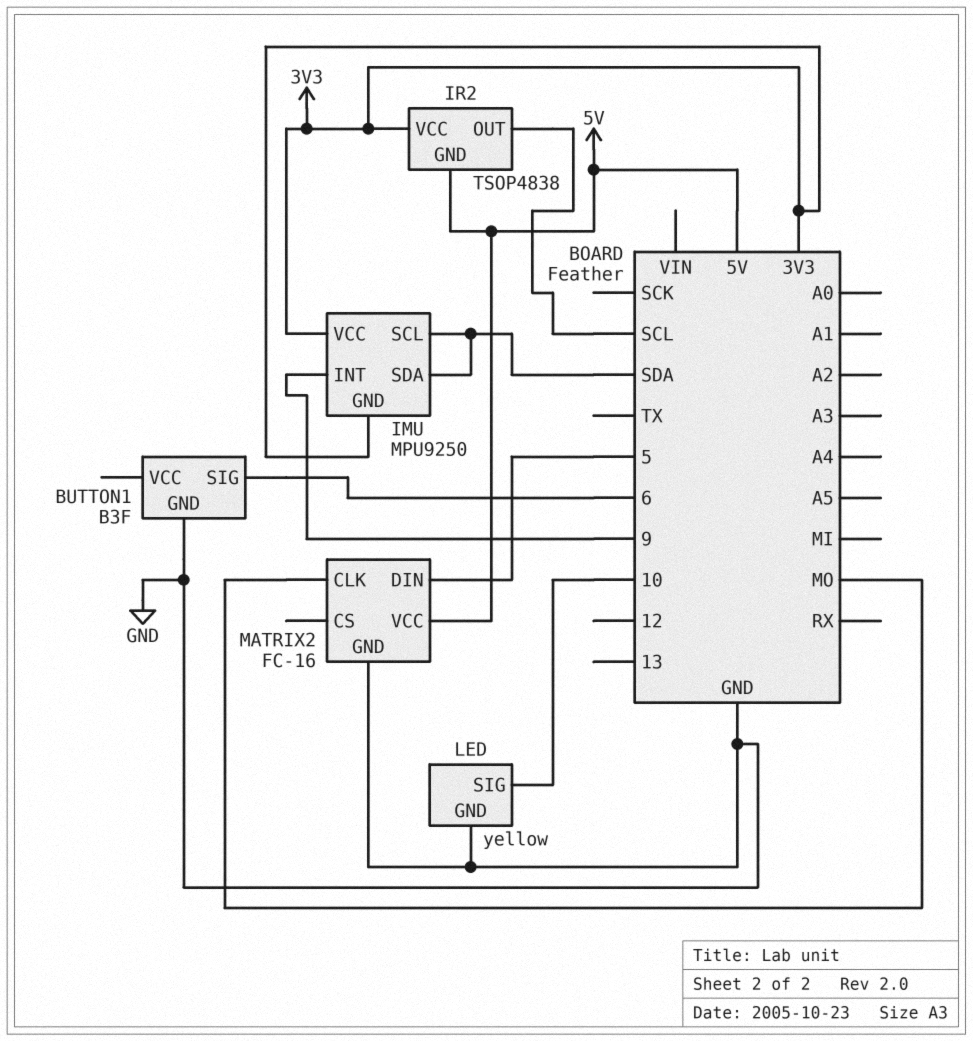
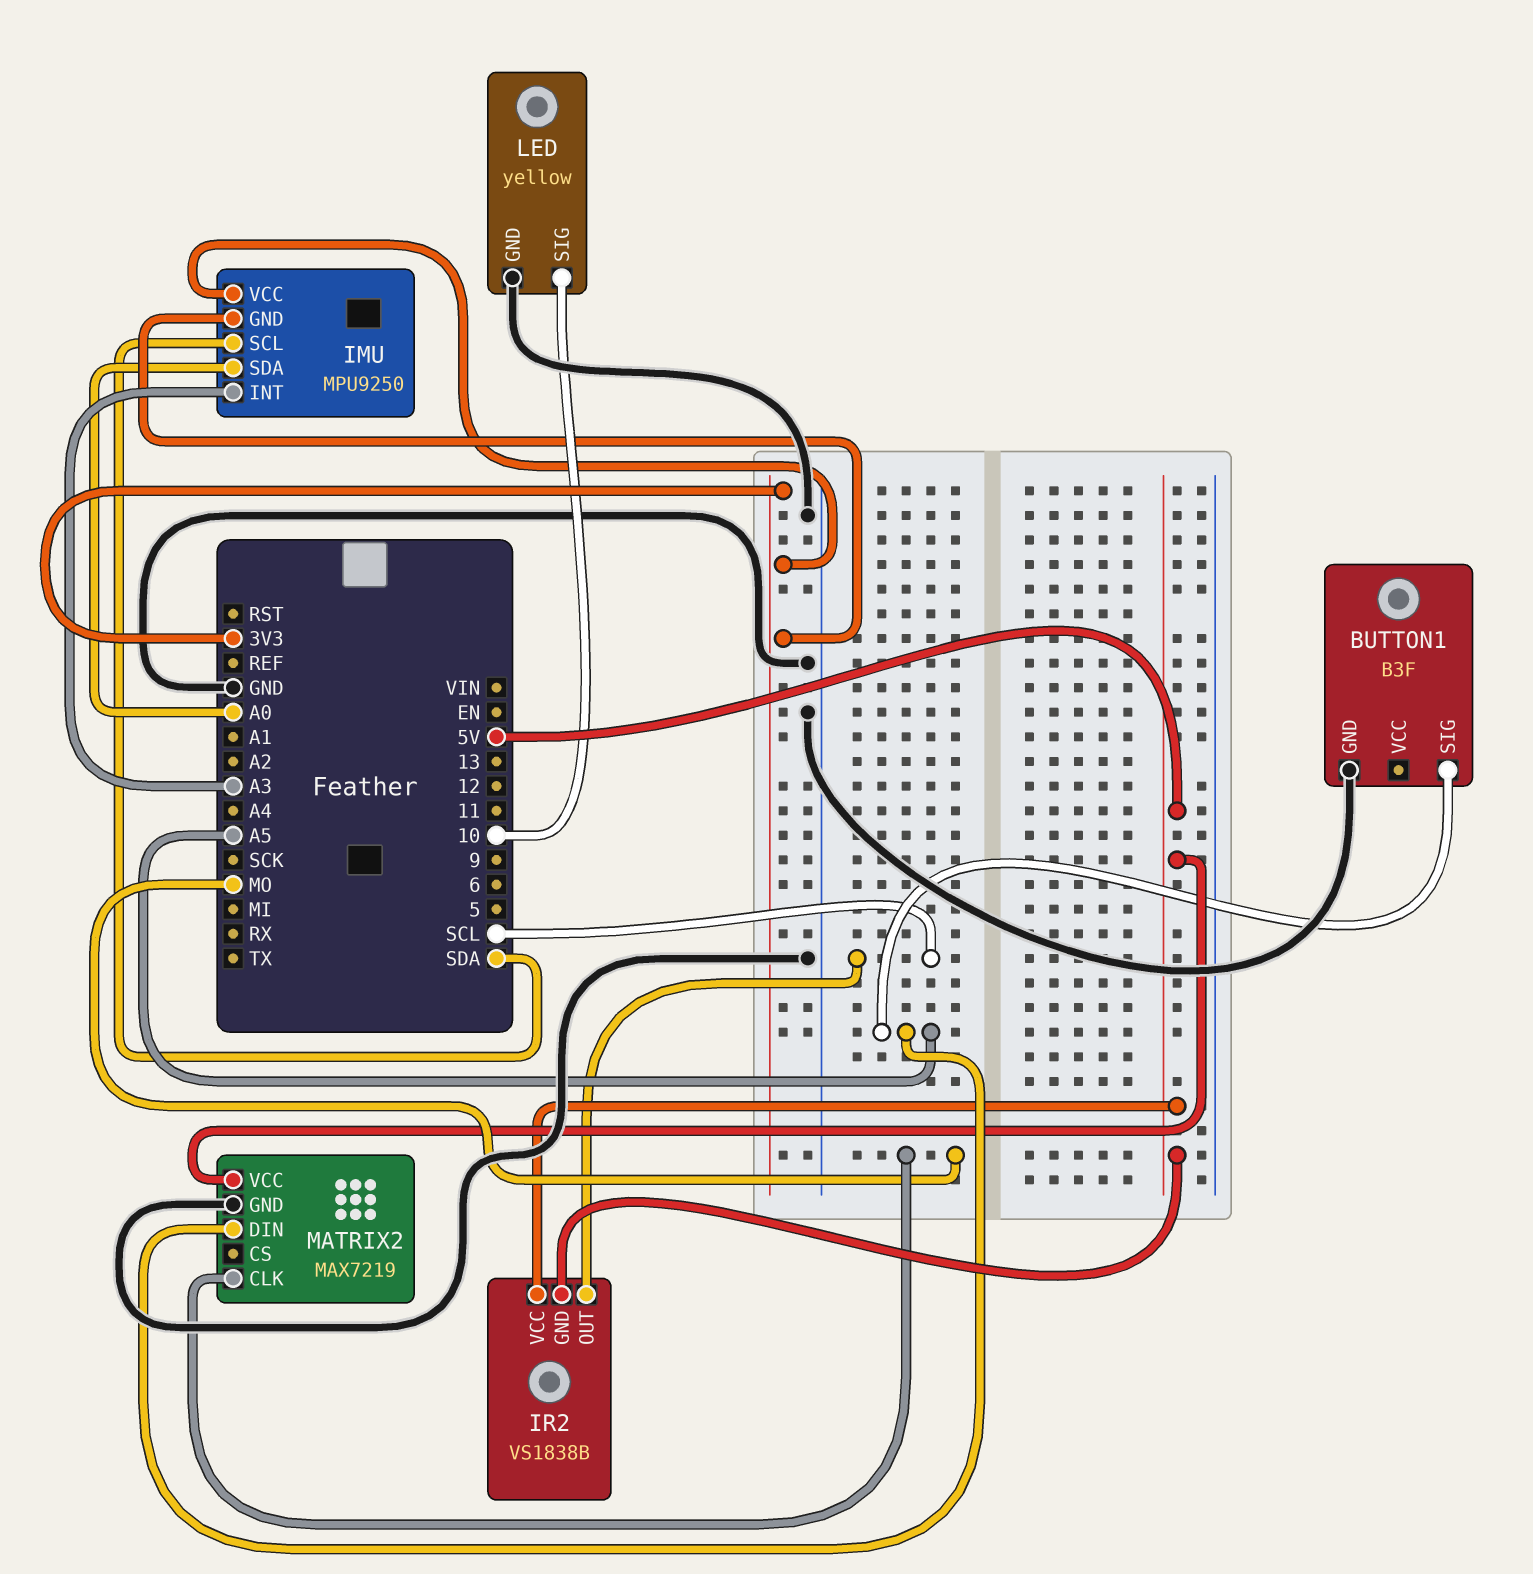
BUTTON1 pin SIG: 6 -> A5
IMU pin INT: 9 -> A3
IMU pin SDA: SDA -> A0
IR2: TSOP4838 -> VS1838B
IR2 pin VCC: 3V3 -> 5V
MATRIX2: FC-16 -> MAX7219
MATRIX2 pin DIN: 5 -> A5

